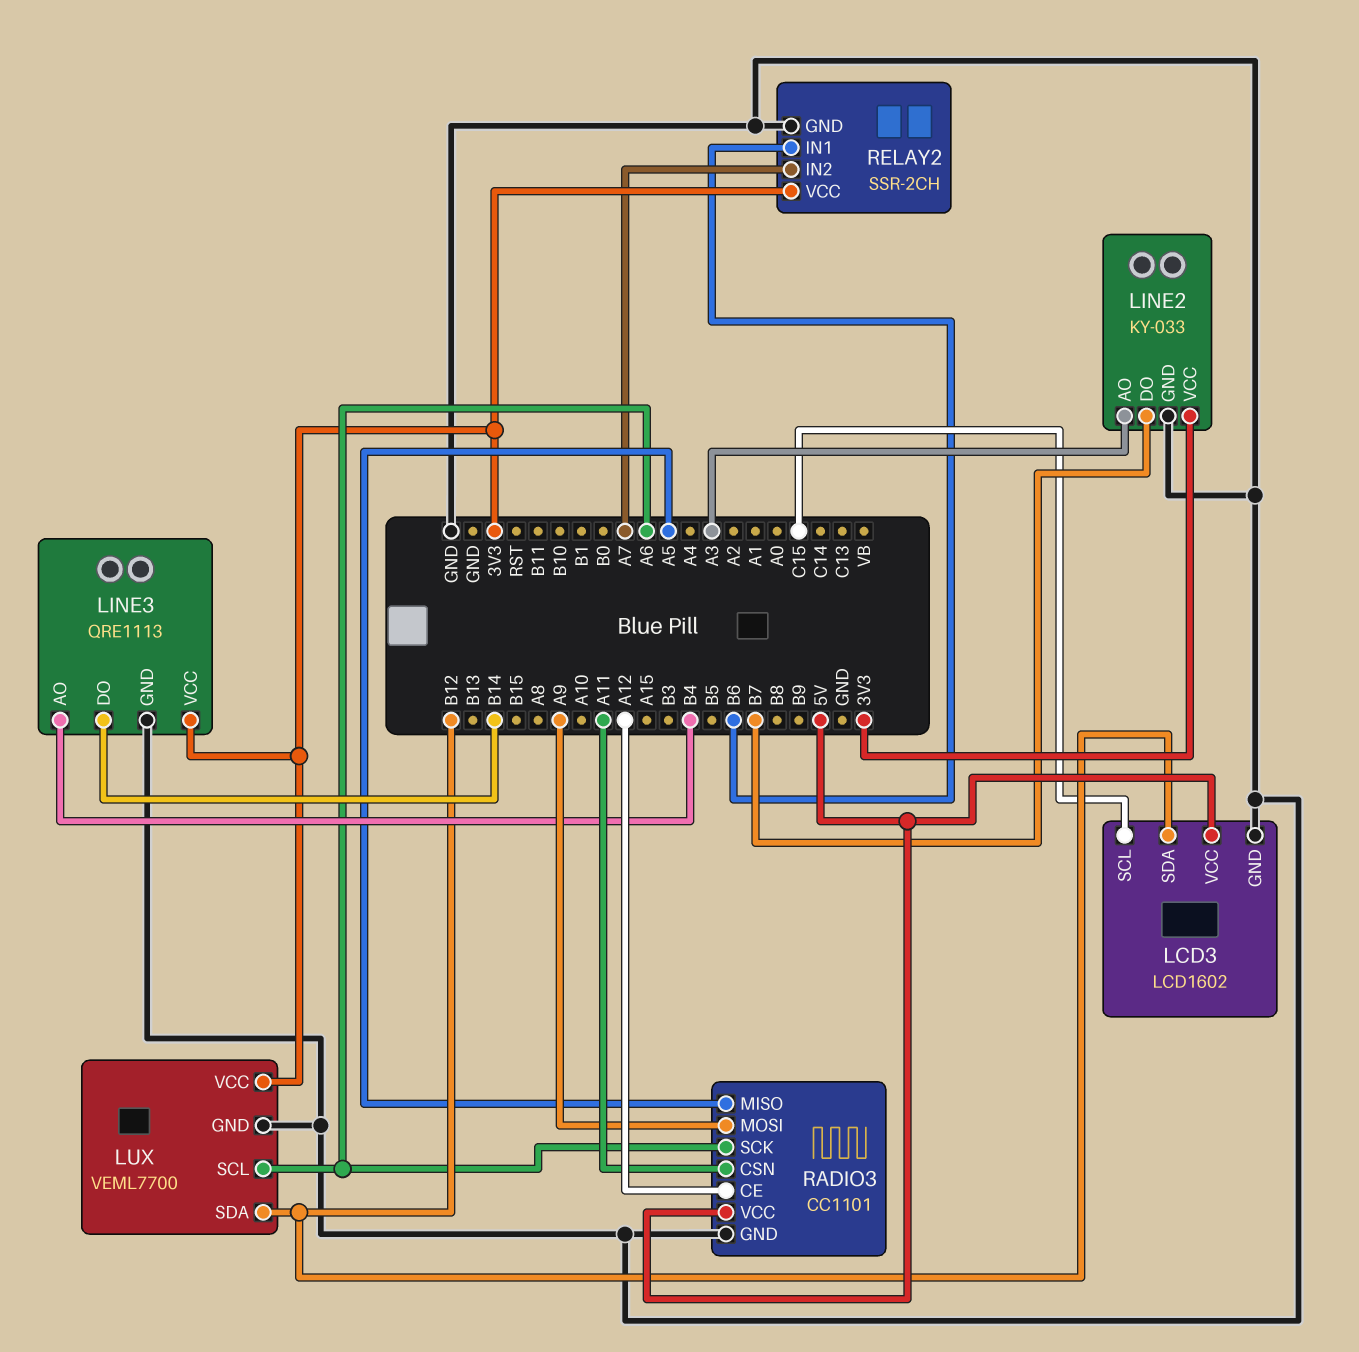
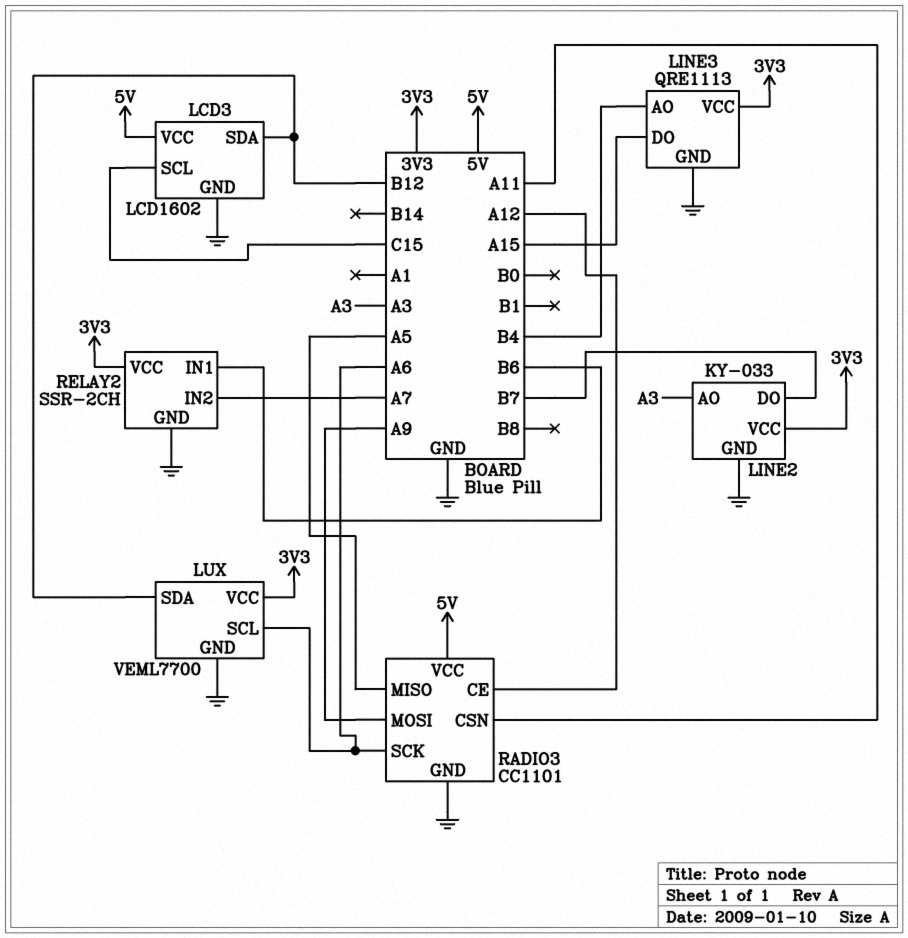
LINE3 pin DO: B14 -> A15

